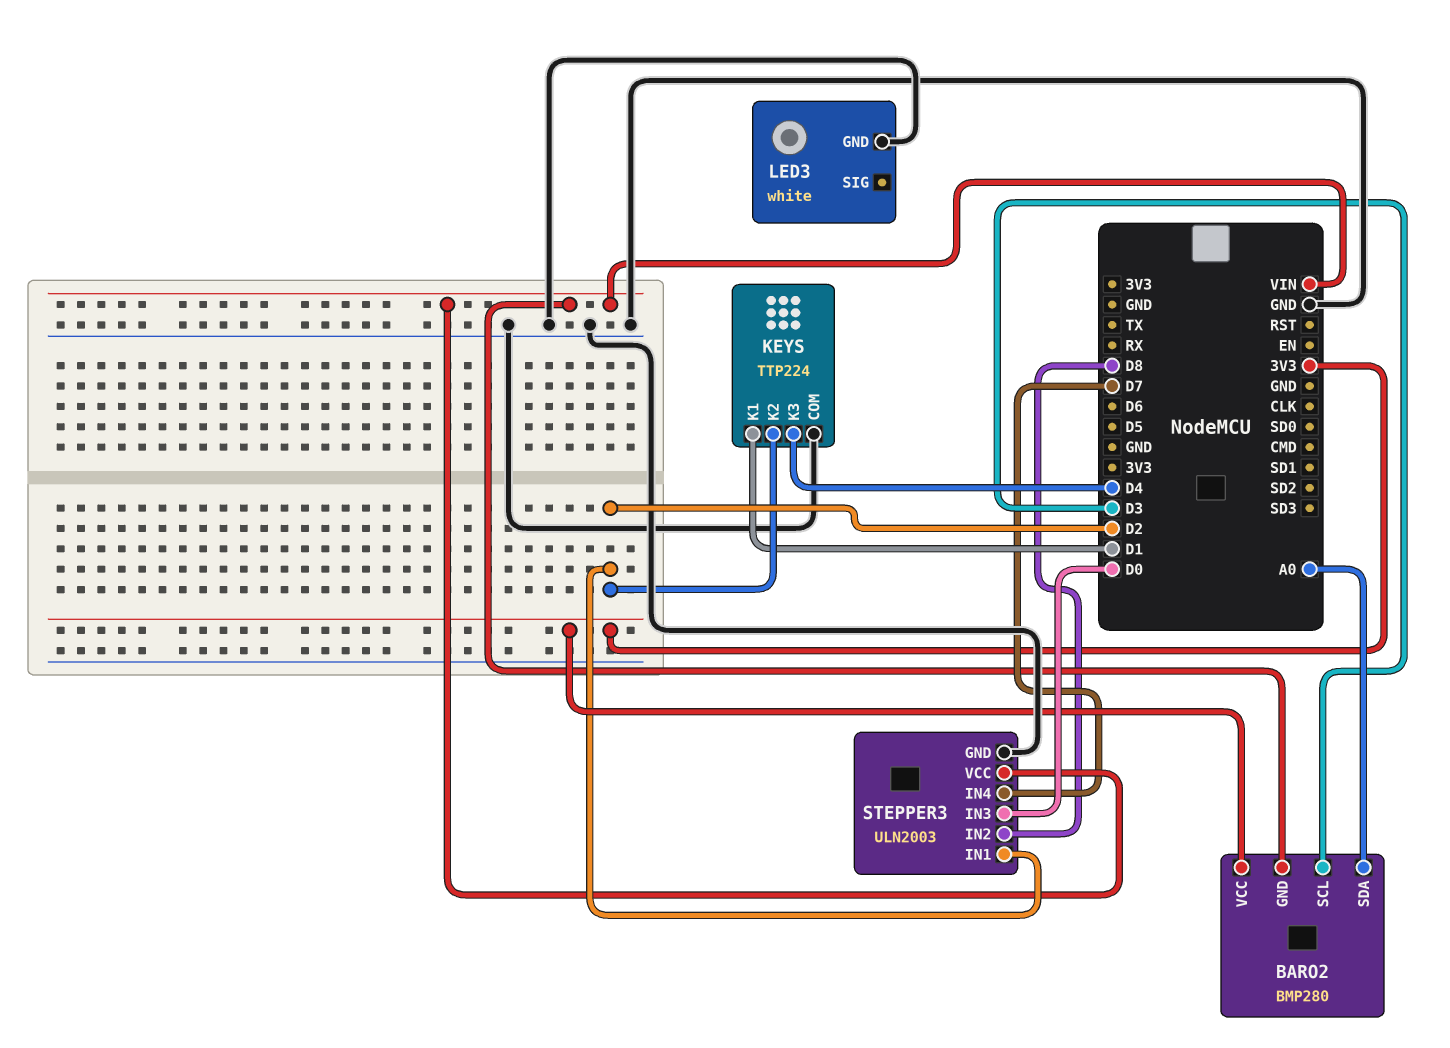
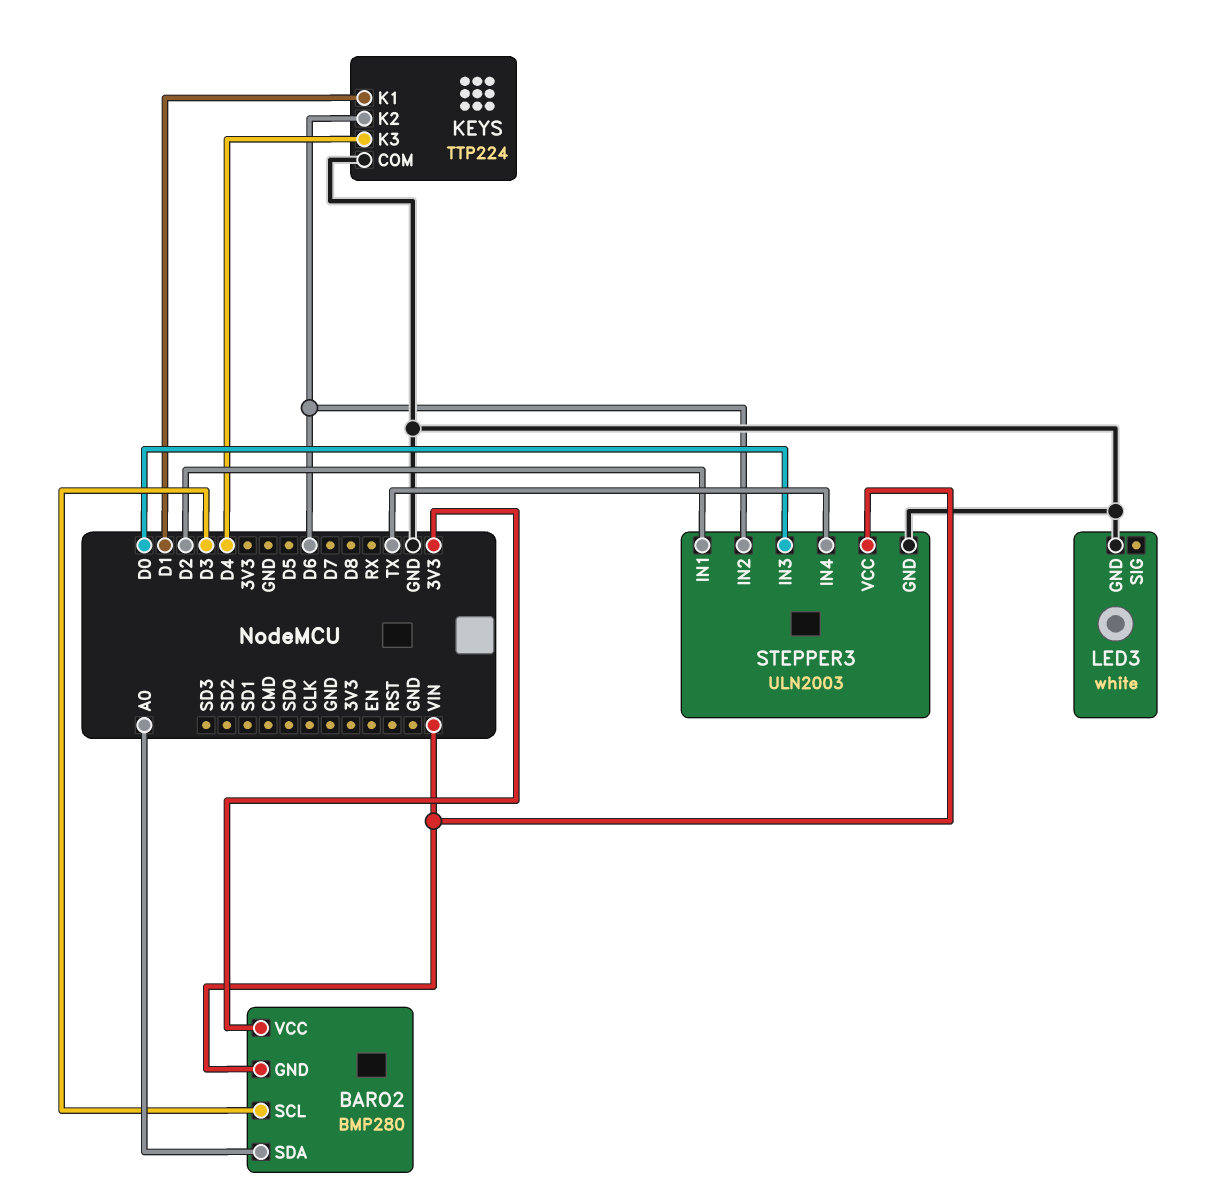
KEYS pin K2: D2 -> D6
STEPPER3 pin IN2: D8 -> D6
STEPPER3 pin IN4: D7 -> TX

